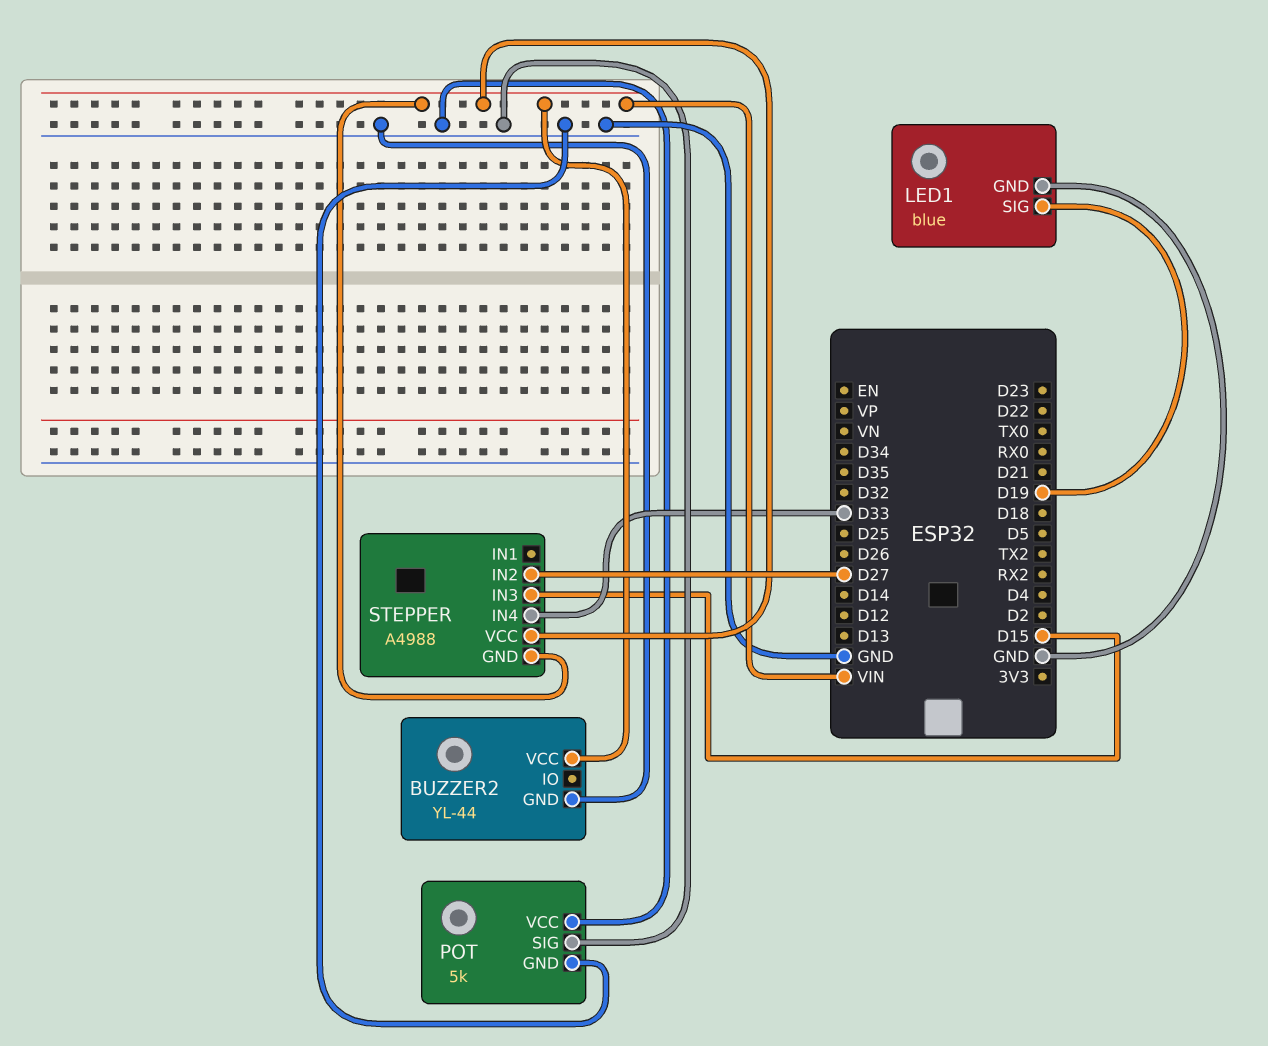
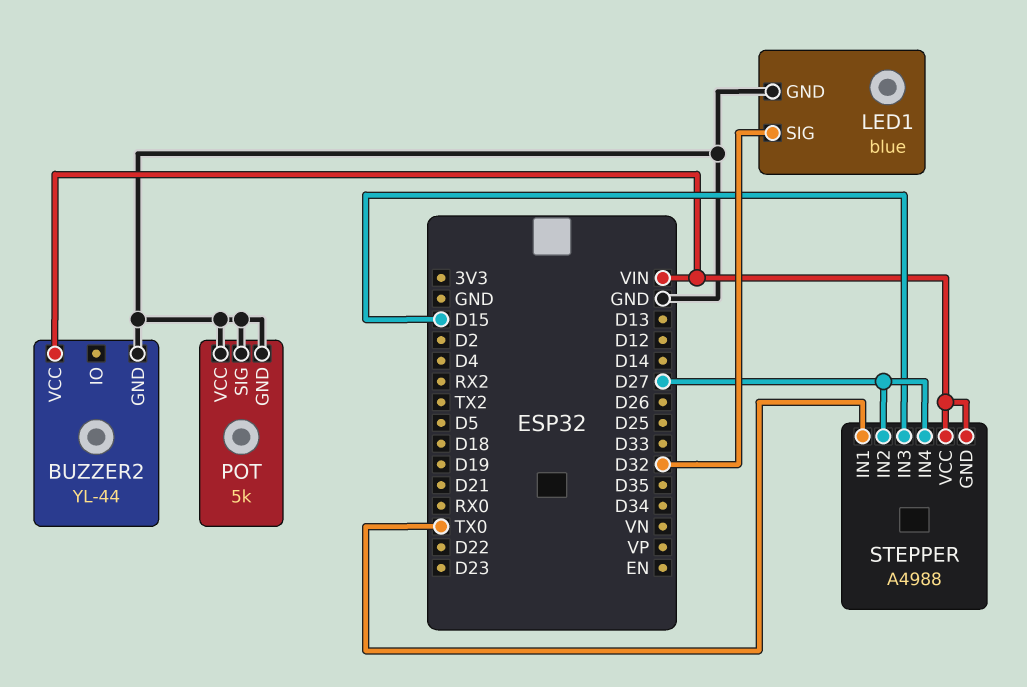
LED1 pin SIG: D19 -> D32
STEPPER pin IN1: none -> TX0
STEPPER pin IN4: D33 -> D27

